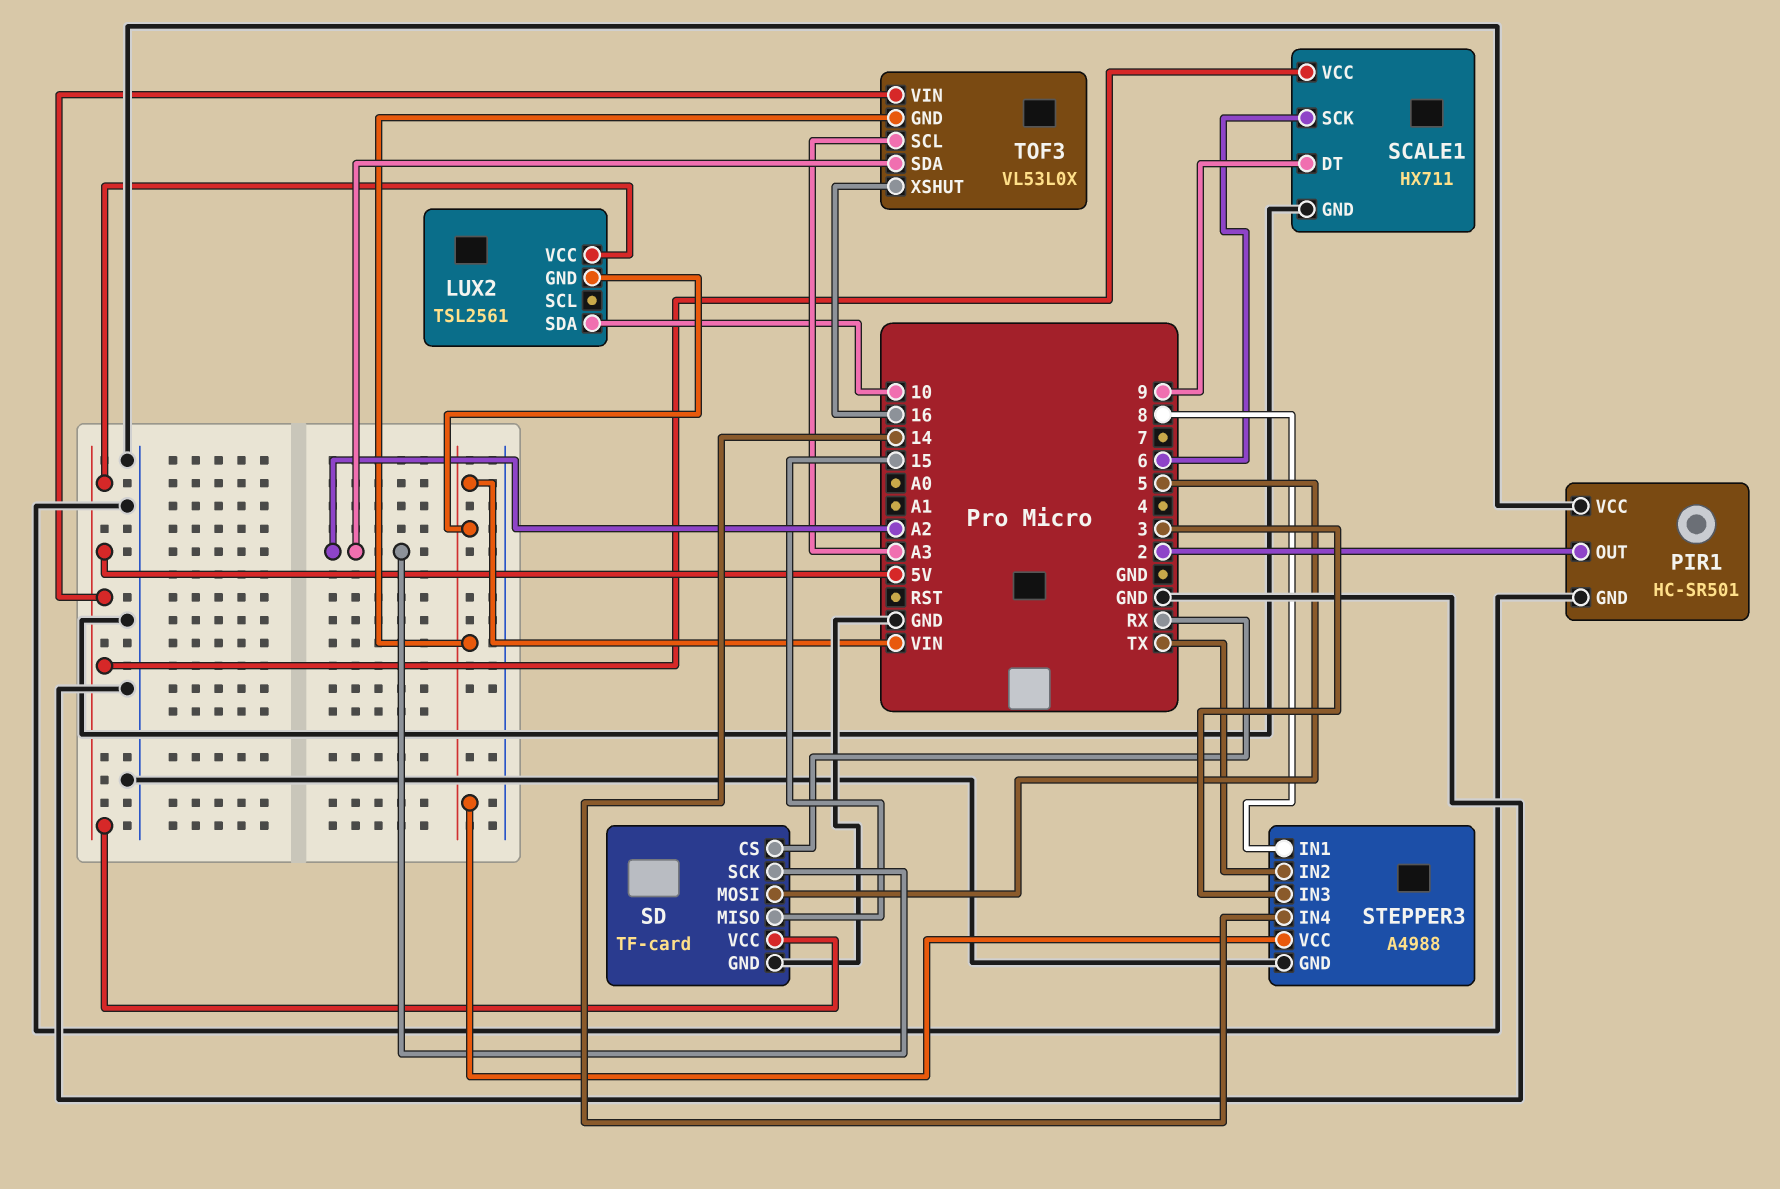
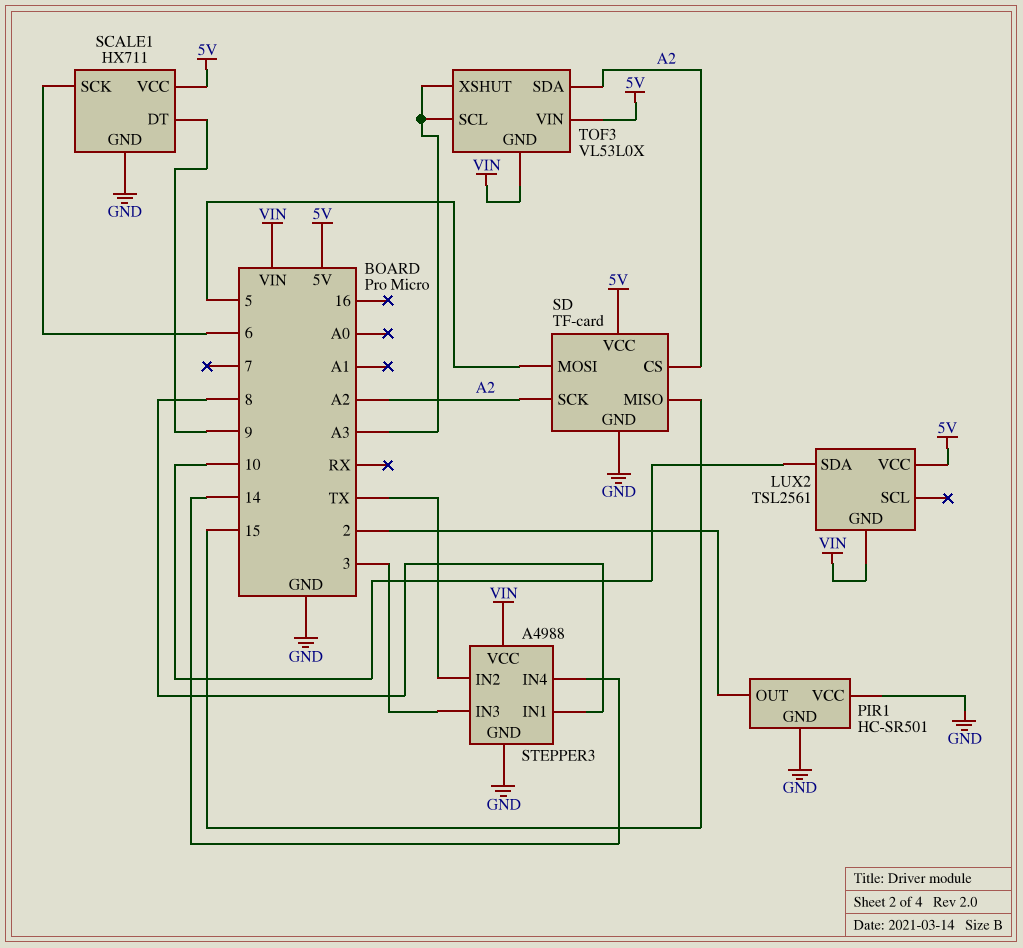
SD pin CS: RX -> A2
TOF3 pin XSHUT: 16 -> A3

